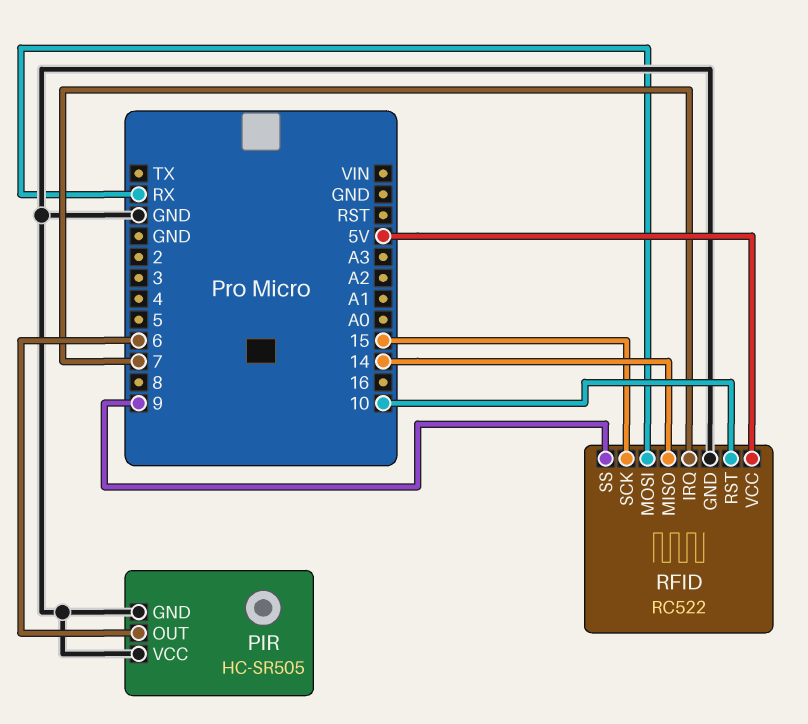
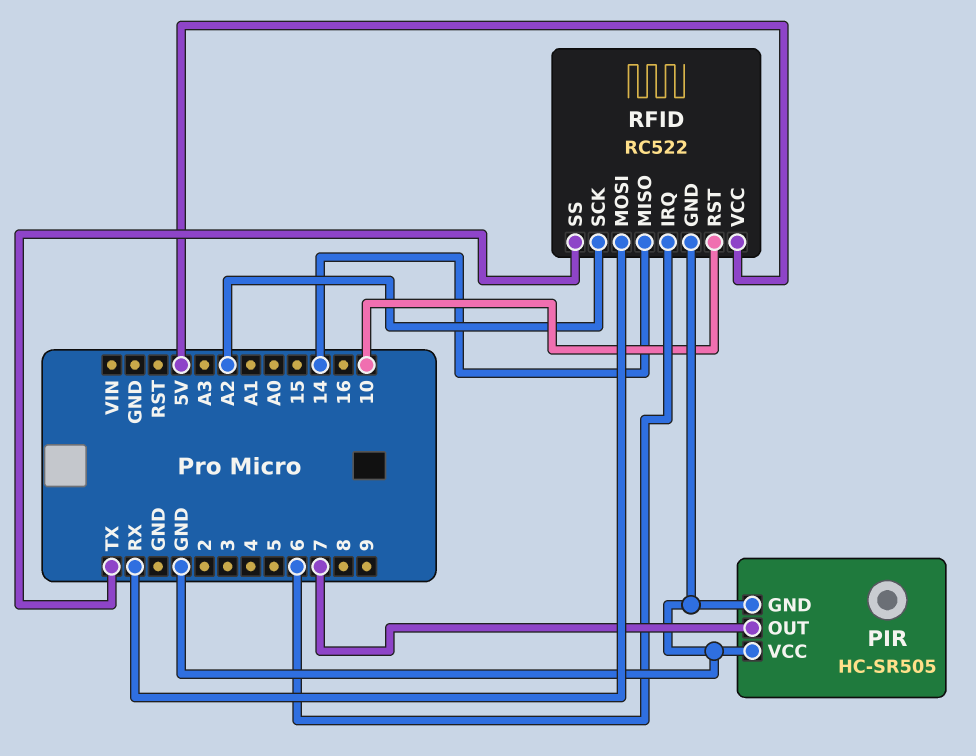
PIR pin OUT: 6 -> 7
RFID pin IRQ: 7 -> 6
RFID pin SCK: 15 -> A2
RFID pin SS: 9 -> TX

